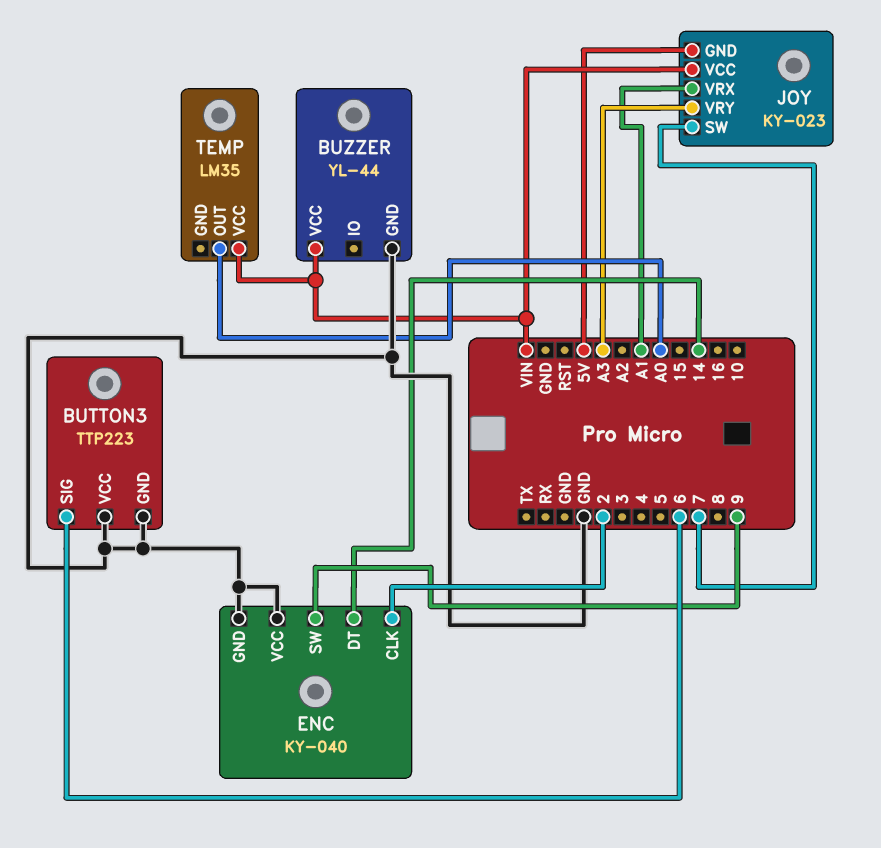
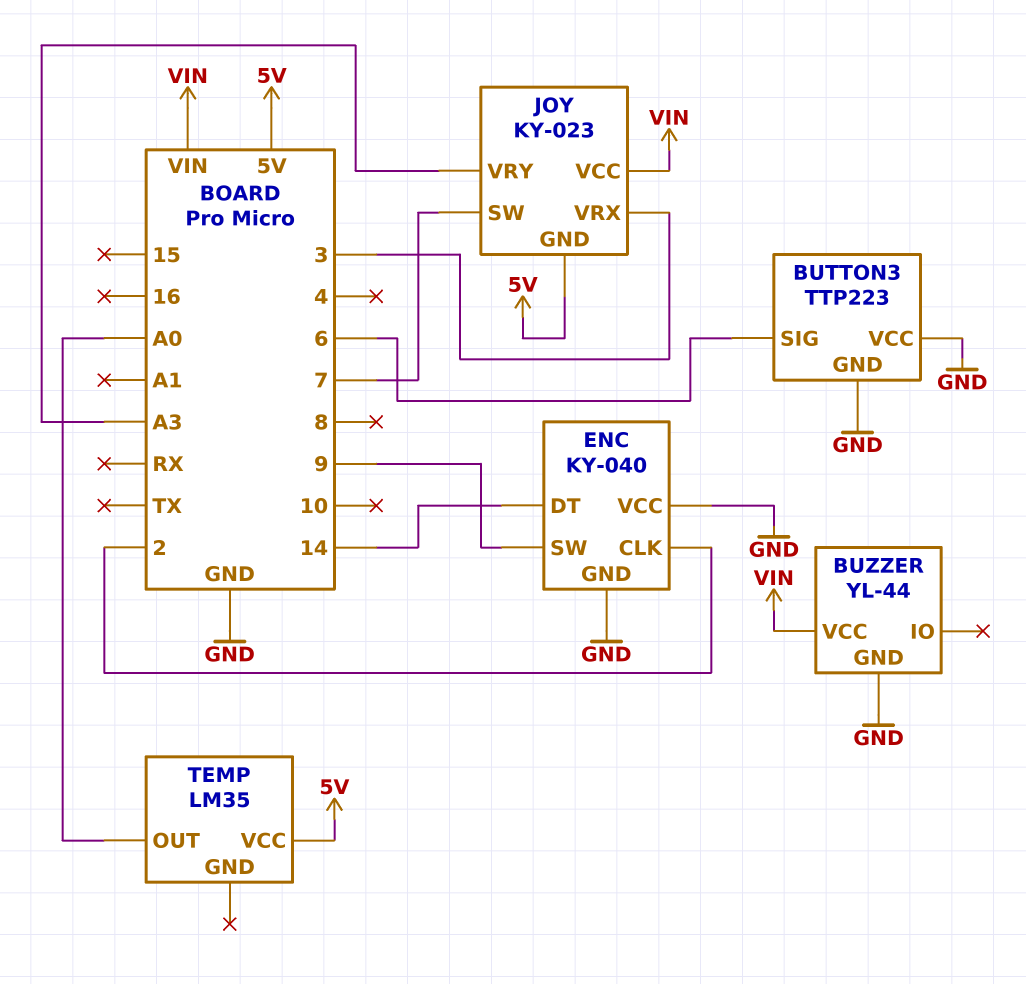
JOY pin VRX: A1 -> 3
TEMP pin VCC: VIN -> 5V

